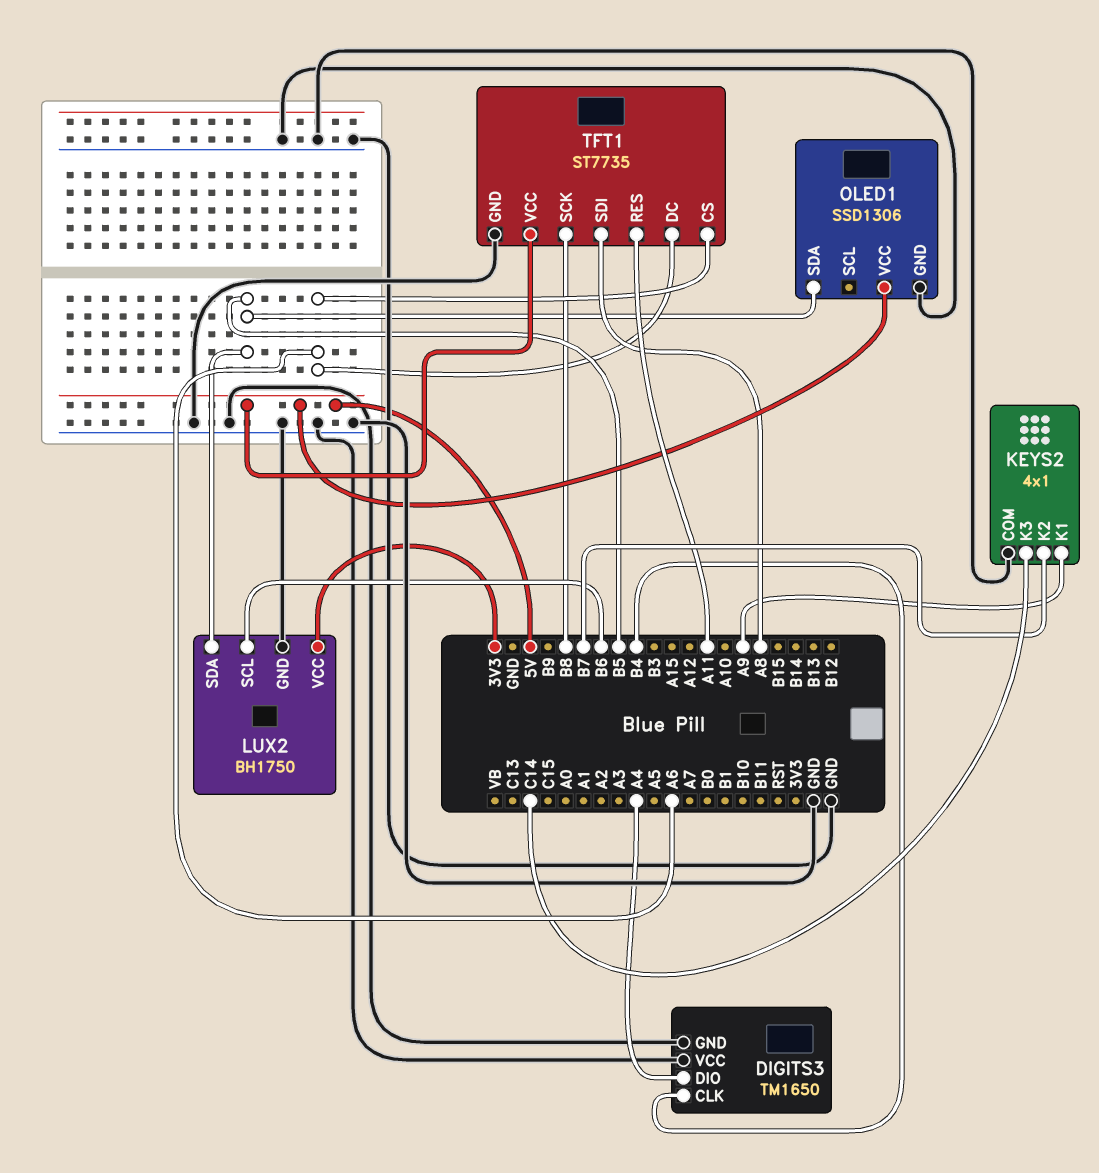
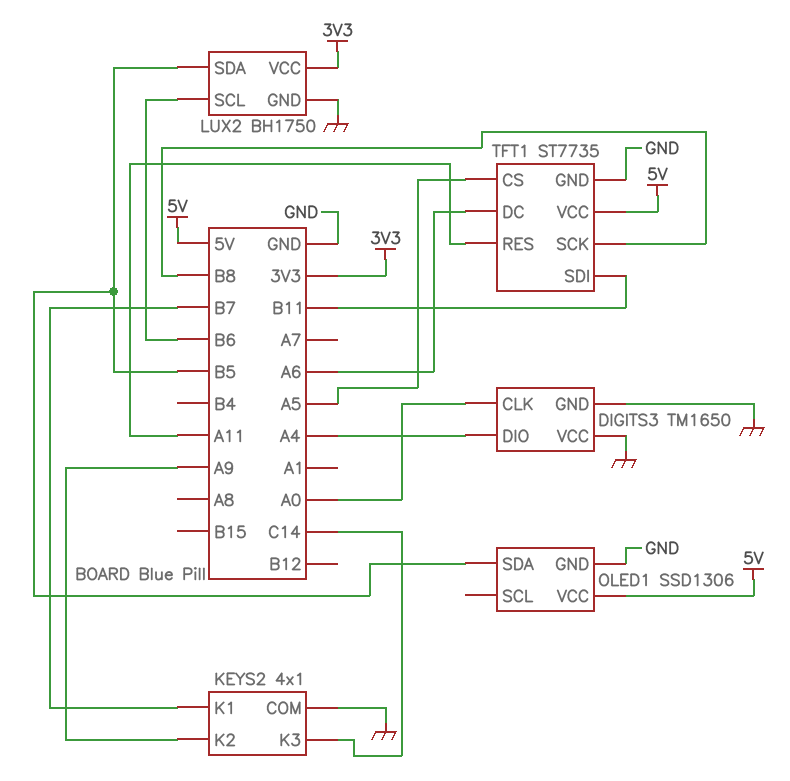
DIGITS3 pin CLK: B4 -> A0
KEYS2 pin K1: A9 -> B7
KEYS2 pin K2: B7 -> A9
TFT1 pin CS: A6 -> A5
TFT1 pin SDI: A8 -> B11

